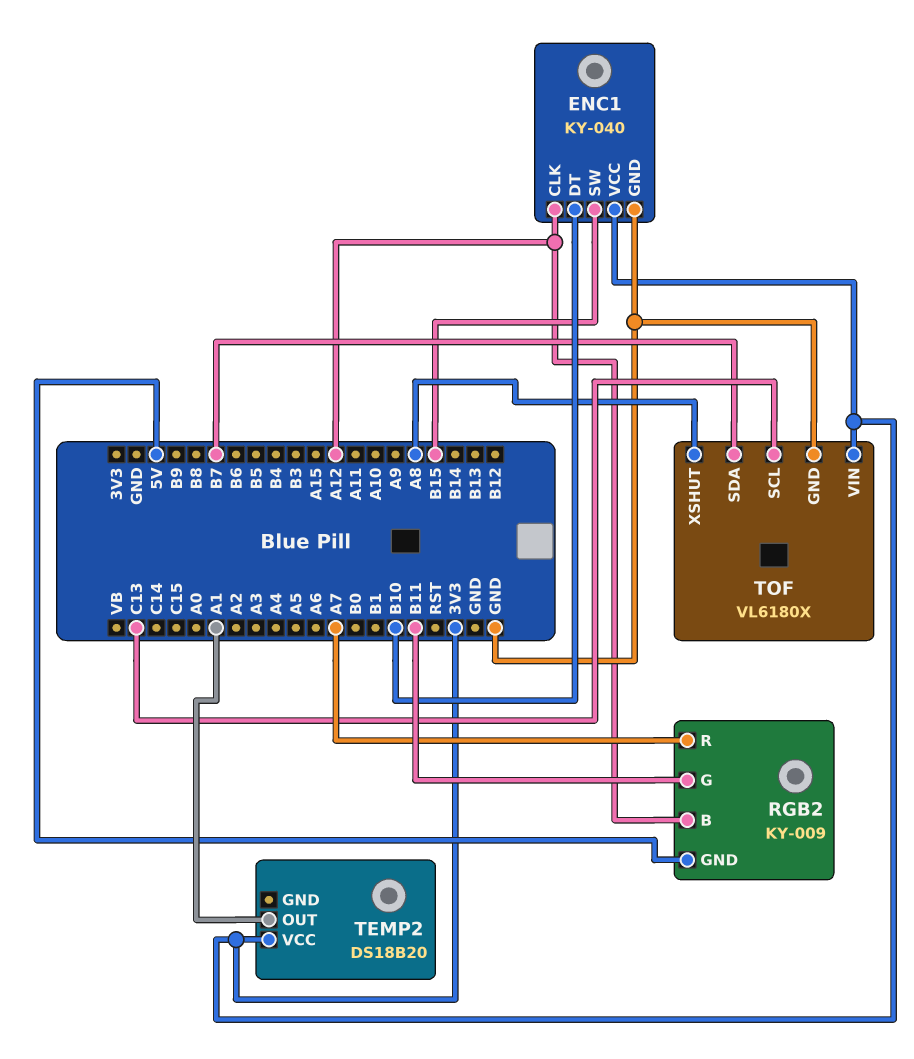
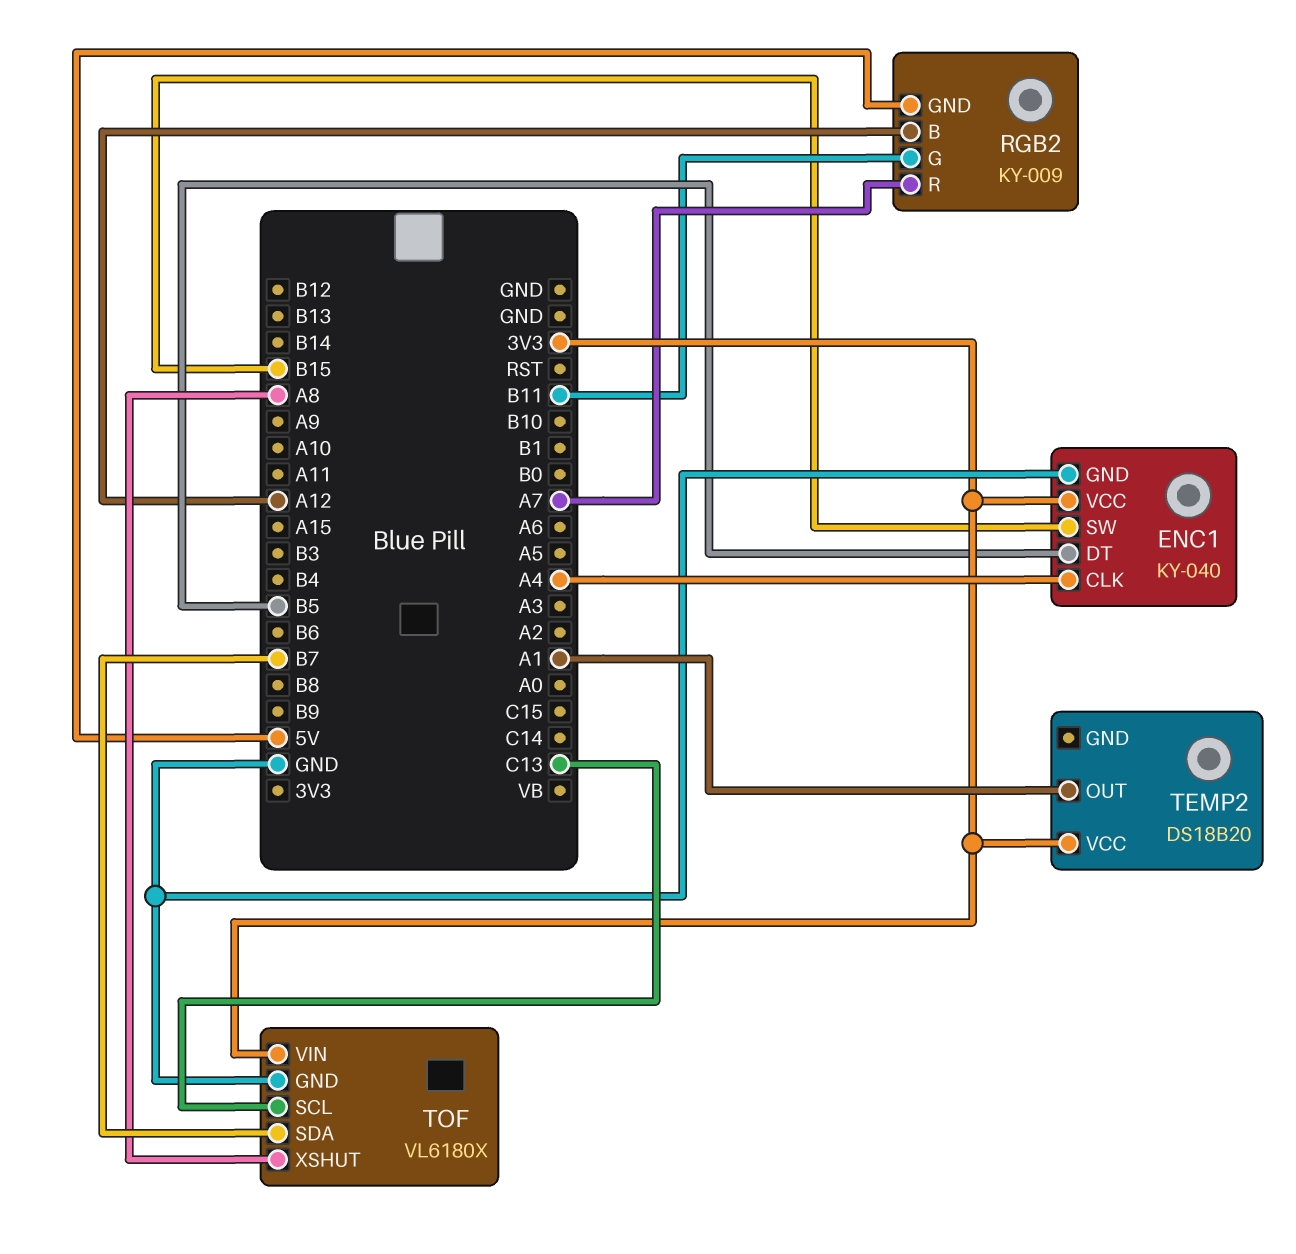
ENC1 pin CLK: A12 -> A4
ENC1 pin DT: B10 -> B5

